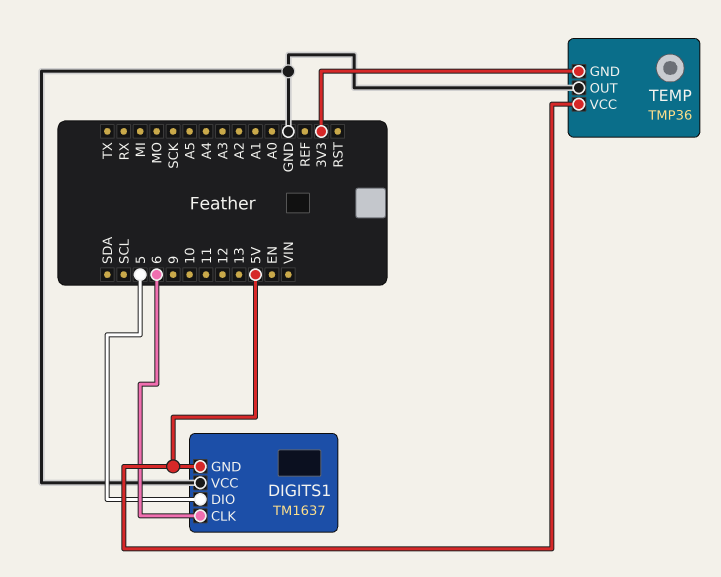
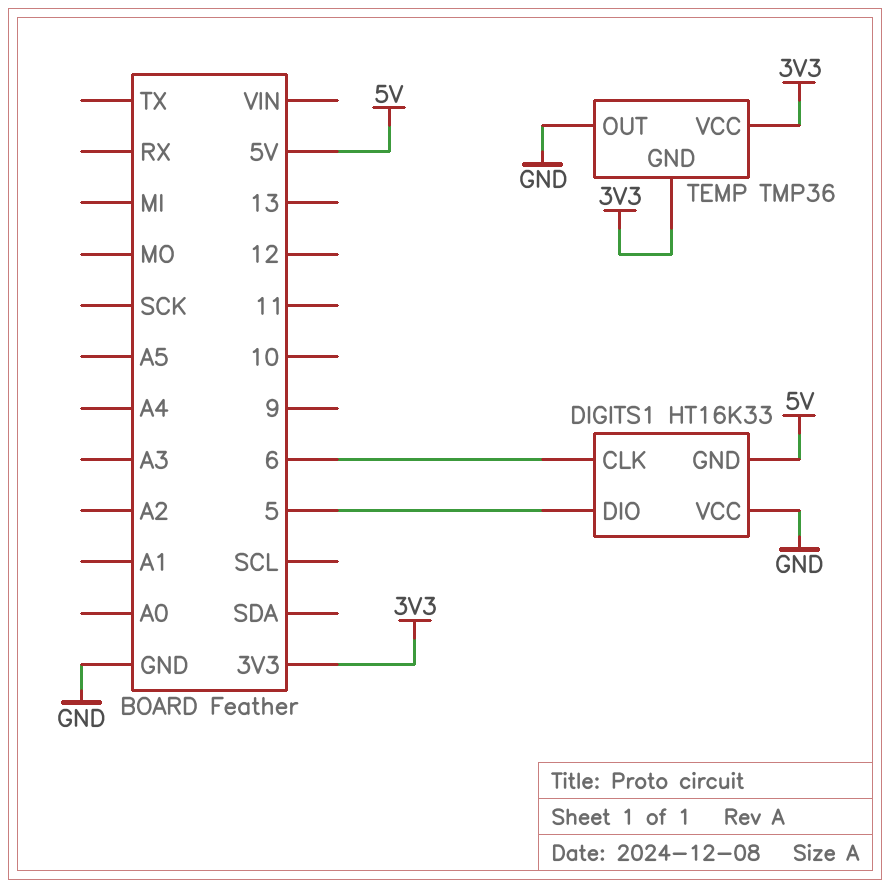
DIGITS1: TM1637 -> HT16K33
TEMP pin VCC: 5V -> 3V3

